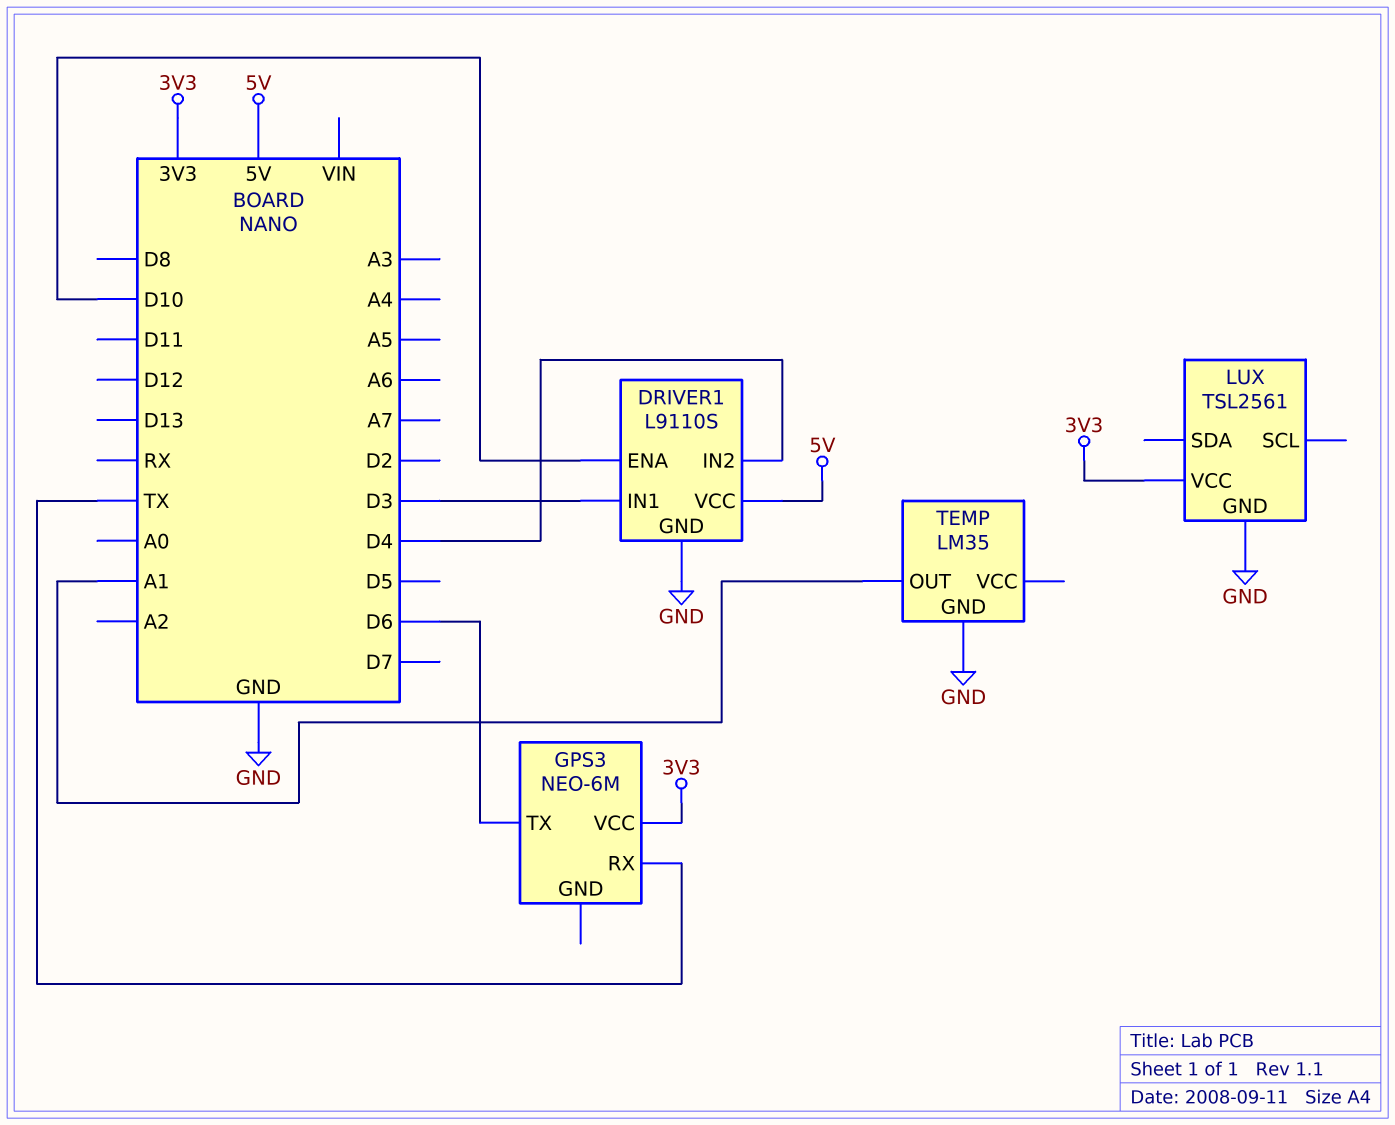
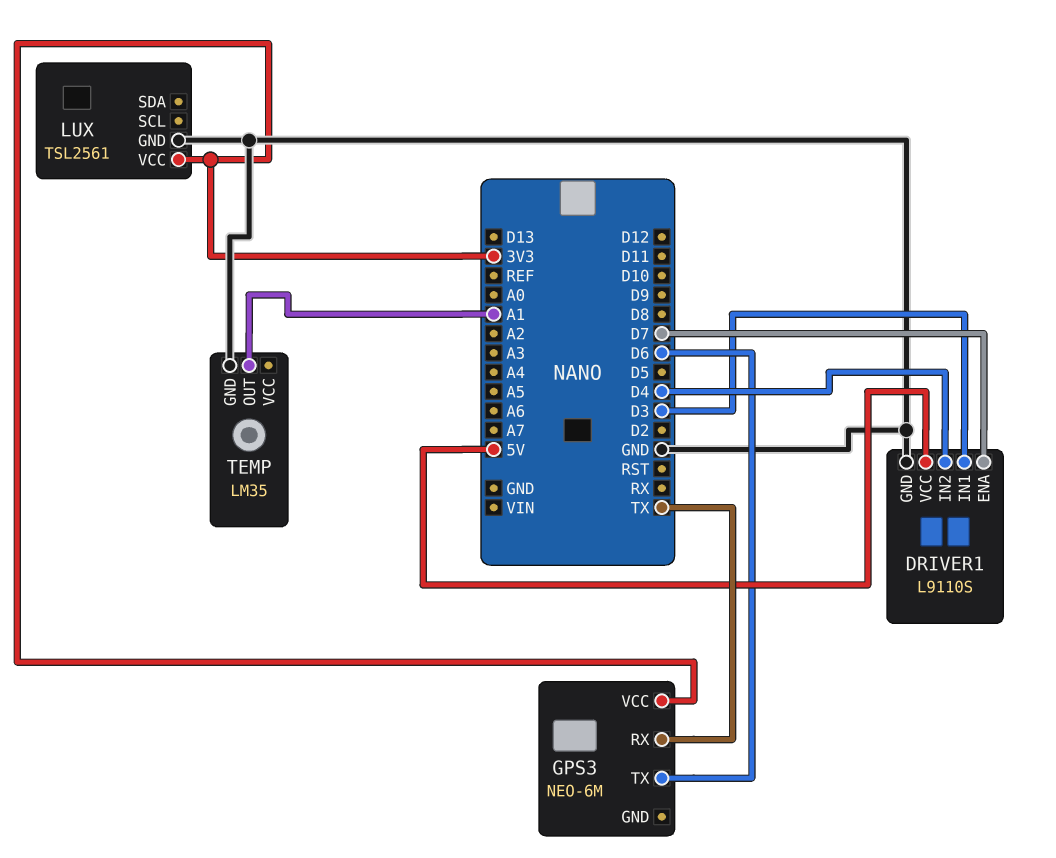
DRIVER1 pin ENA: D10 -> D7

